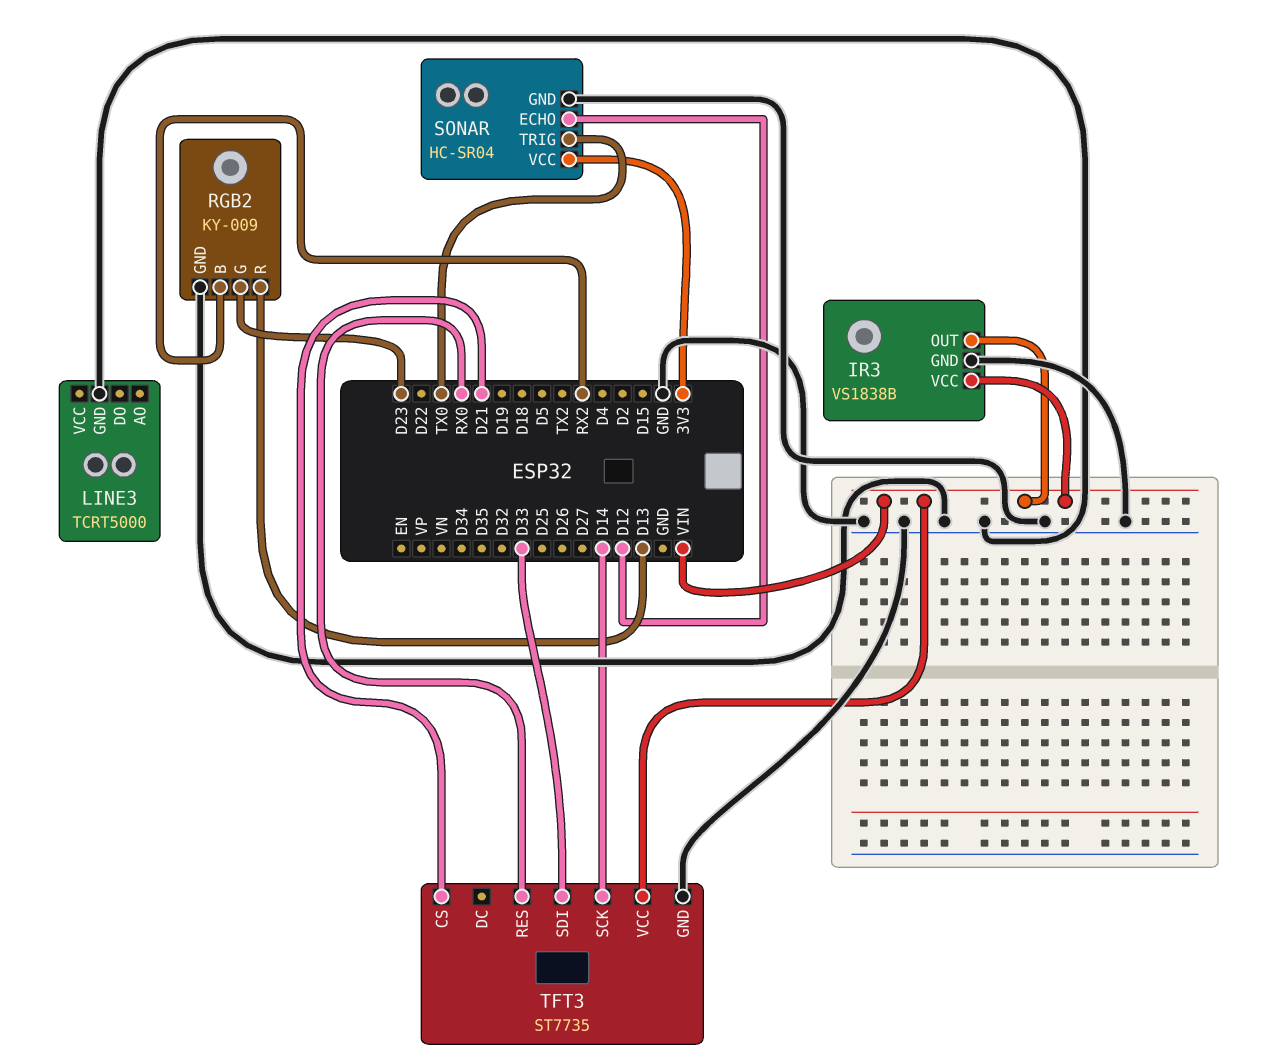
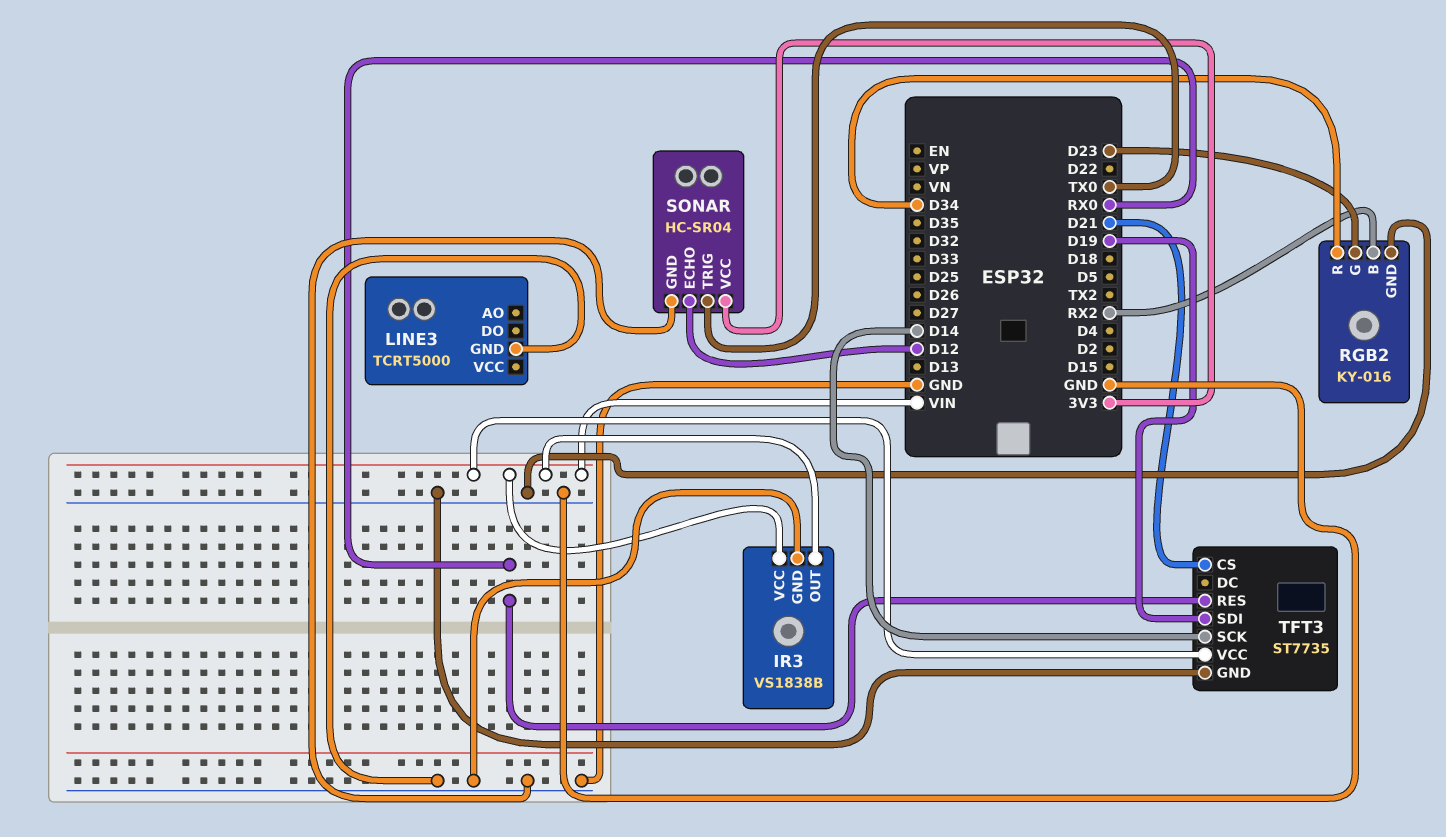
RGB2: KY-009 -> KY-016
RGB2 pin R: D13 -> D34
TFT3 pin SDI: D33 -> D19

